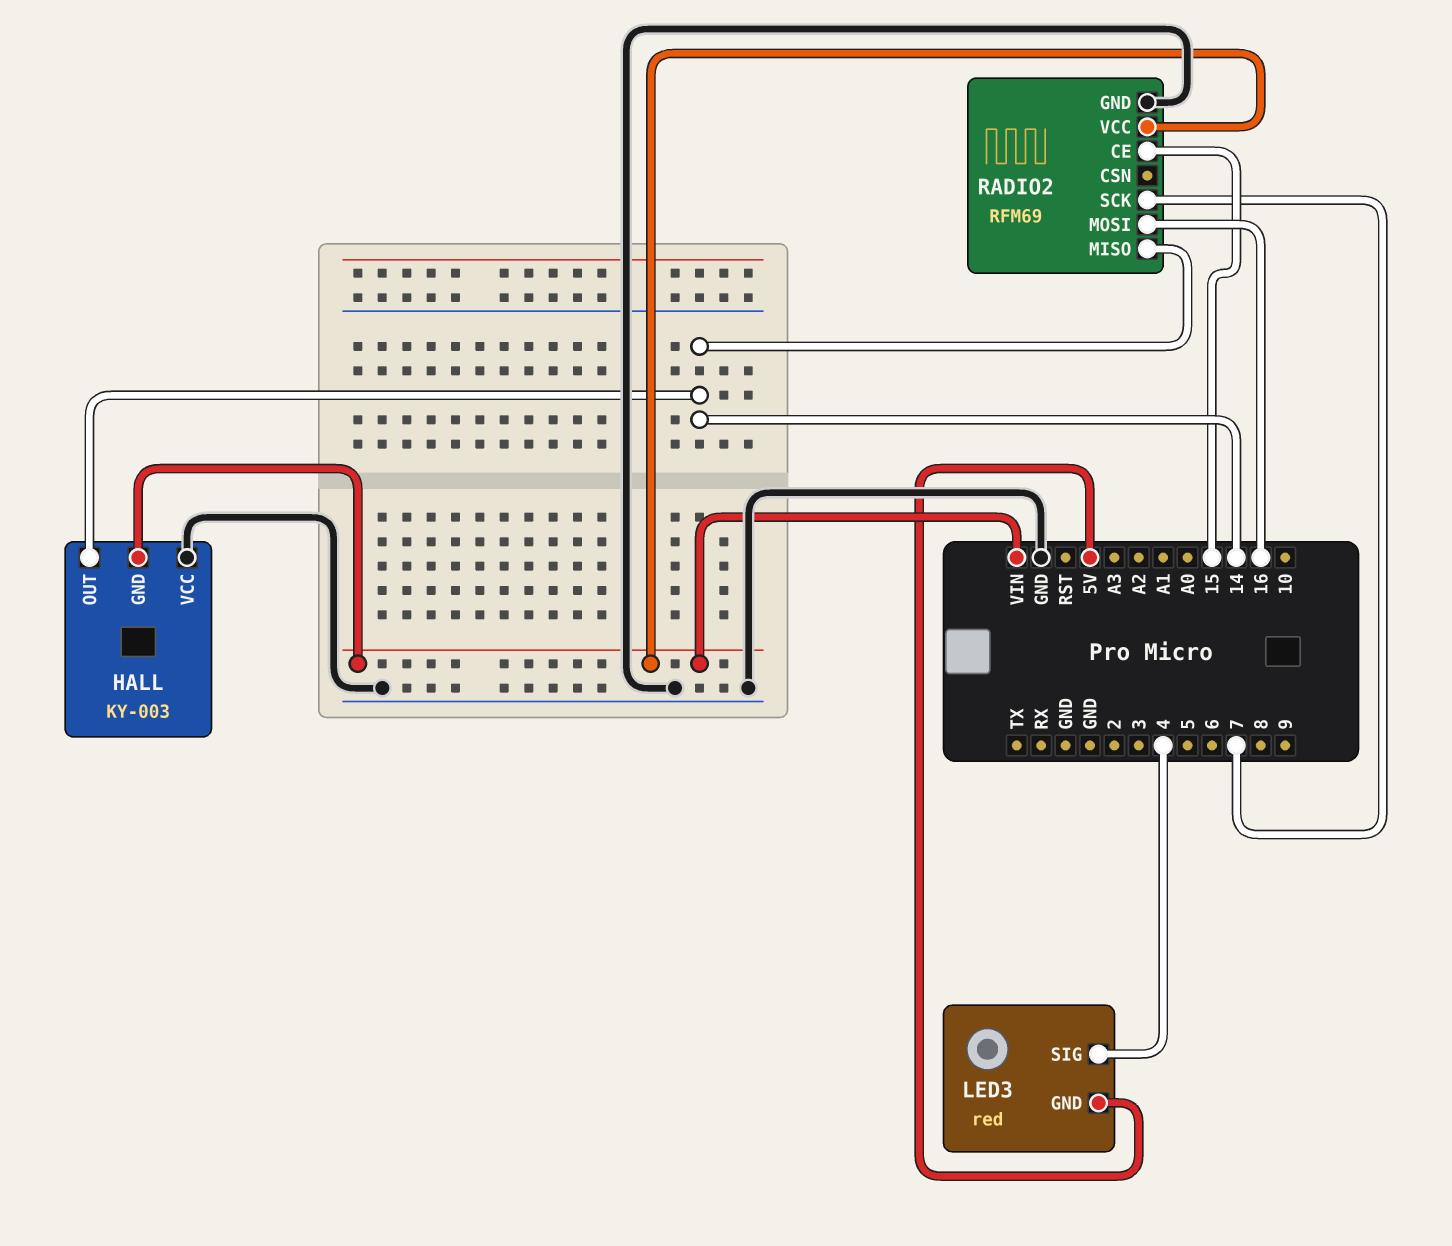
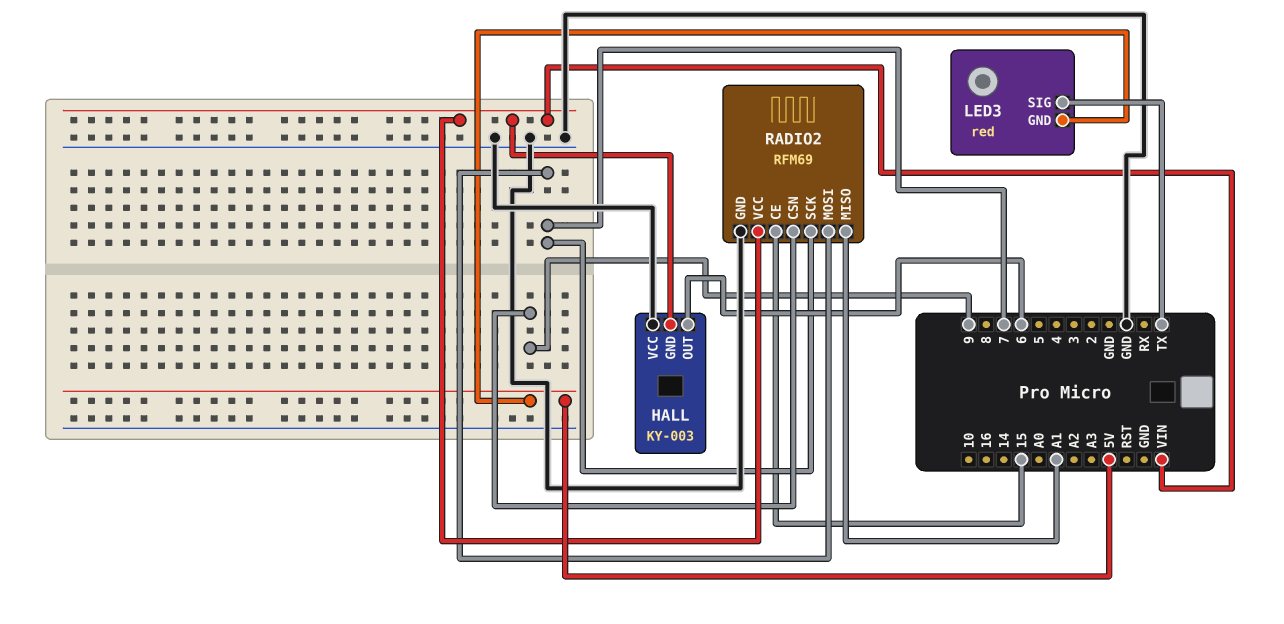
HALL pin OUT: 14 -> 6
LED3 pin SIG: 4 -> TX
RADIO2 pin CSN: none -> 9
RADIO2 pin MISO: 14 -> A1
RADIO2 pin MOSI: 16 -> 7

